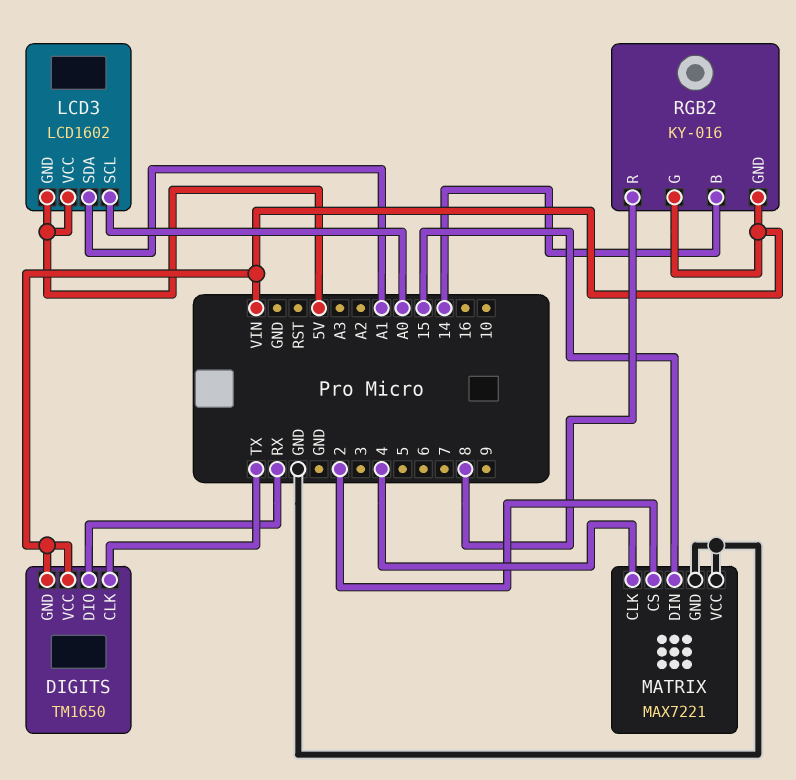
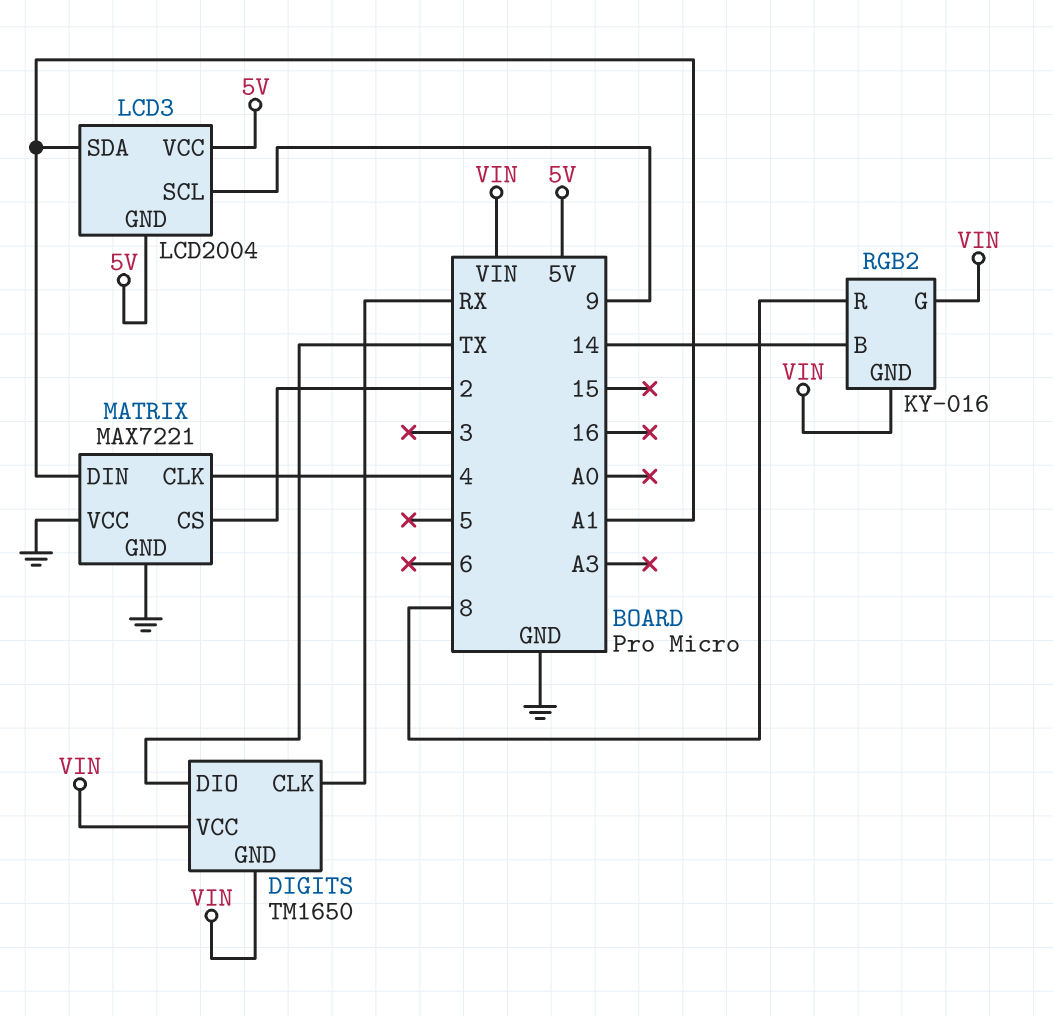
DIGITS pin CLK: TX -> RX
DIGITS pin DIO: RX -> TX
LCD3: LCD1602 -> LCD2004
LCD3 pin SCL: A0 -> 9
MATRIX pin DIN: 15 -> A1

